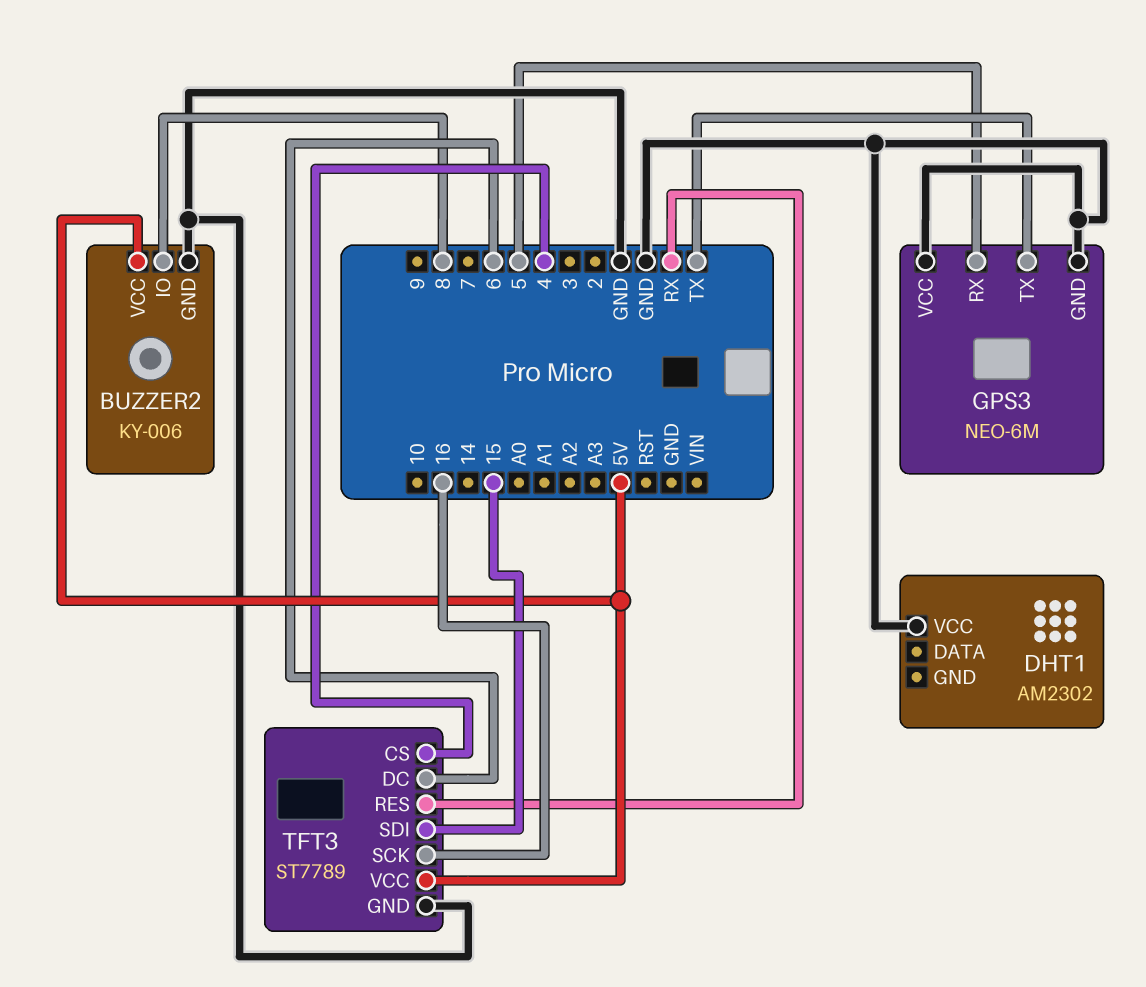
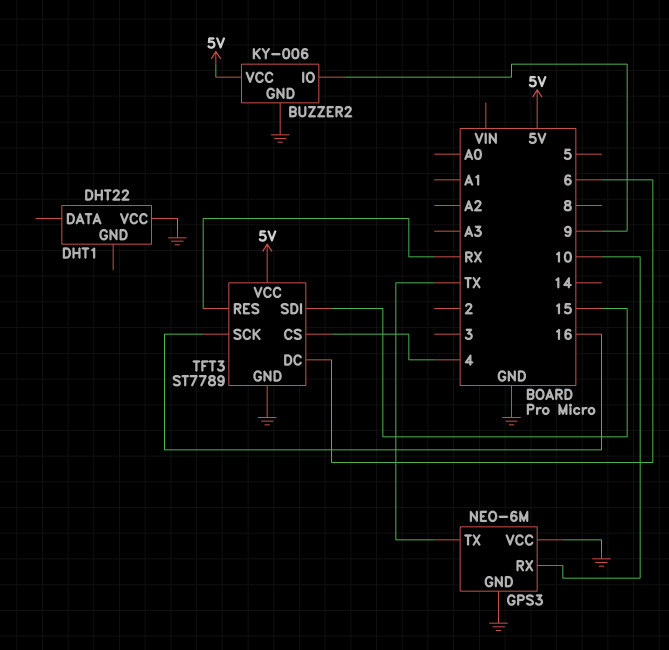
BUZZER2 pin IO: 8 -> 9
DHT1: AM2302 -> DHT22
GPS3 pin RX: 5 -> 10

